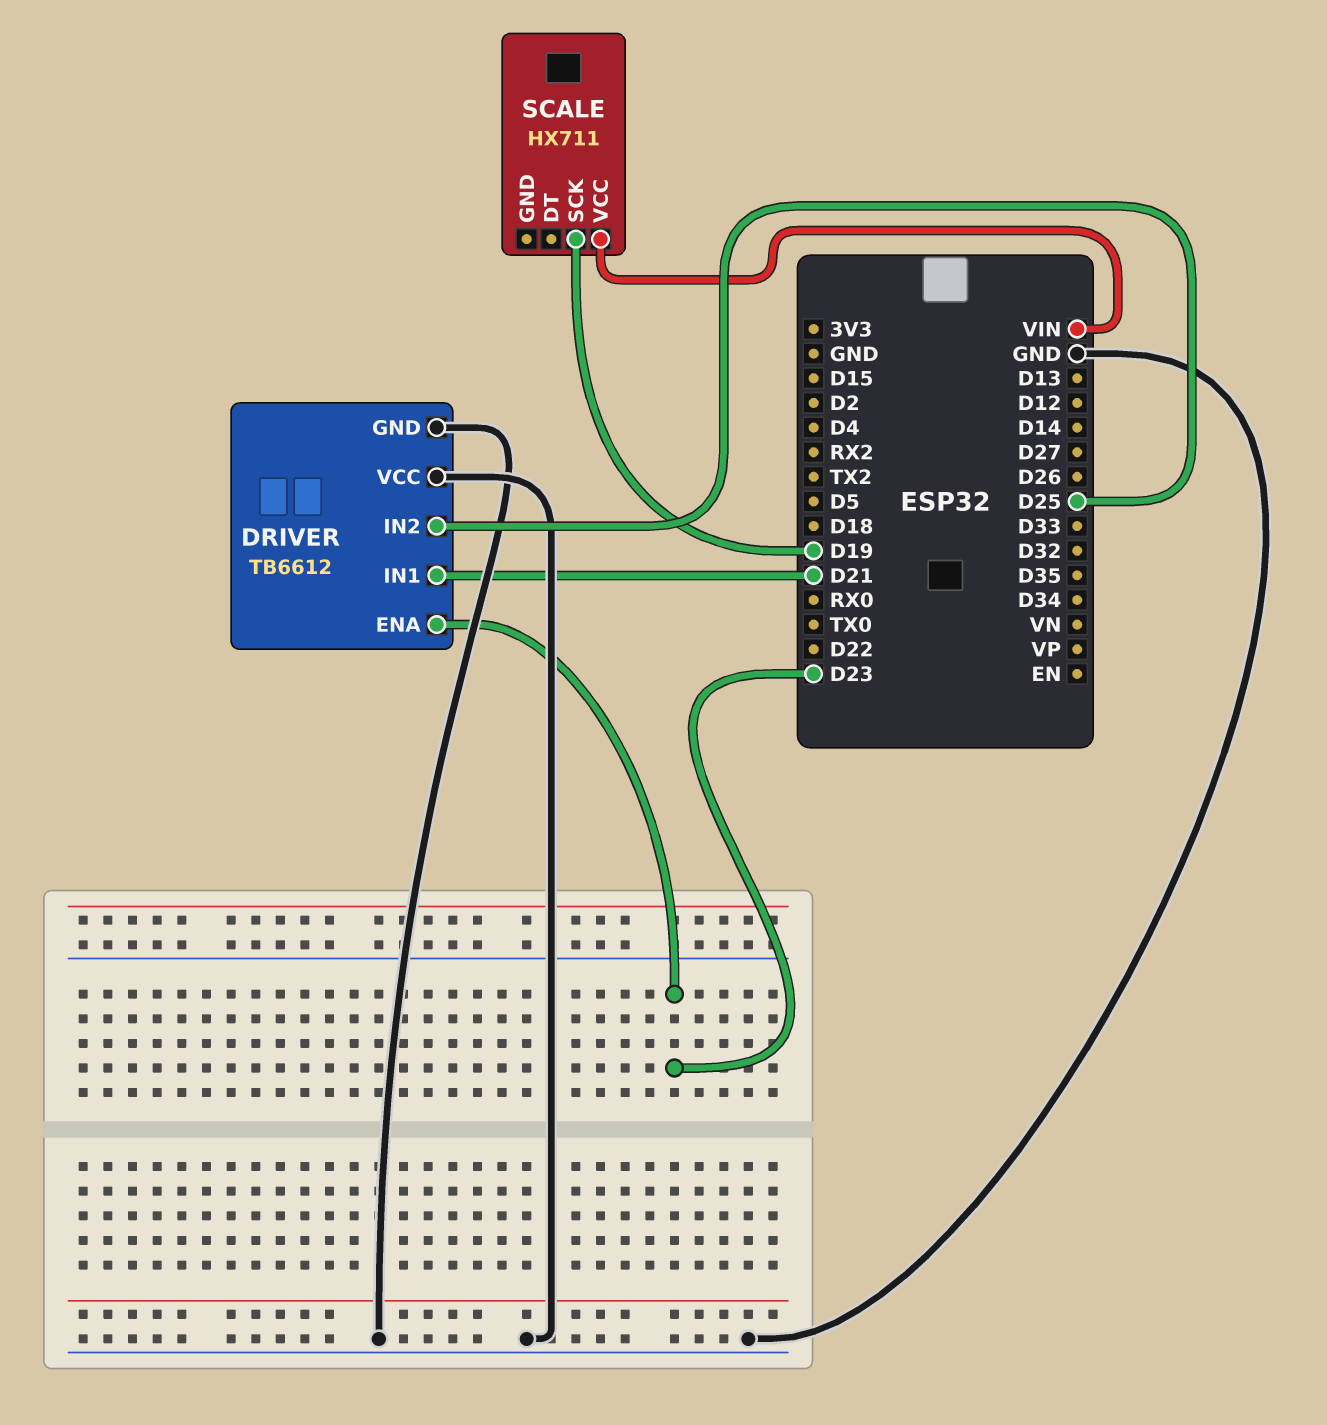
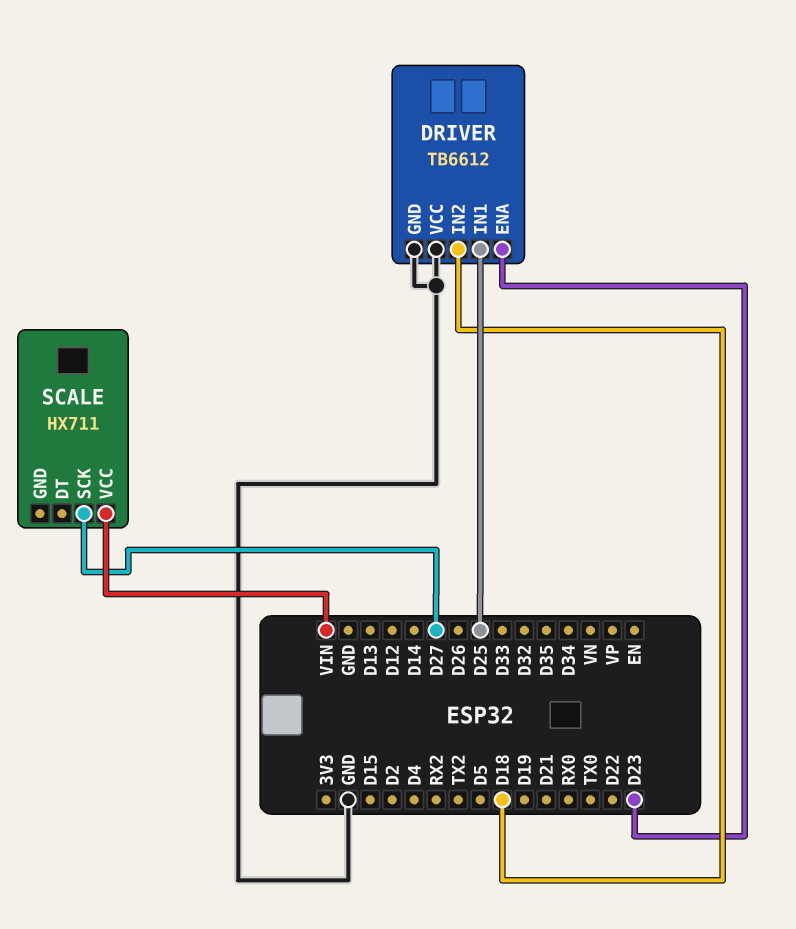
DRIVER pin IN1: D21 -> D25
DRIVER pin IN2: D25 -> D18
SCALE pin SCK: D19 -> D27

